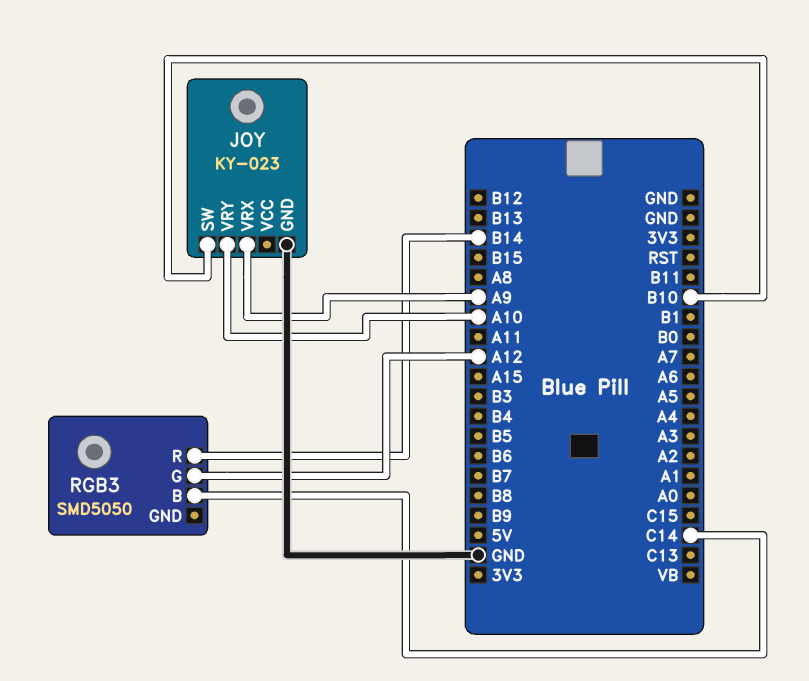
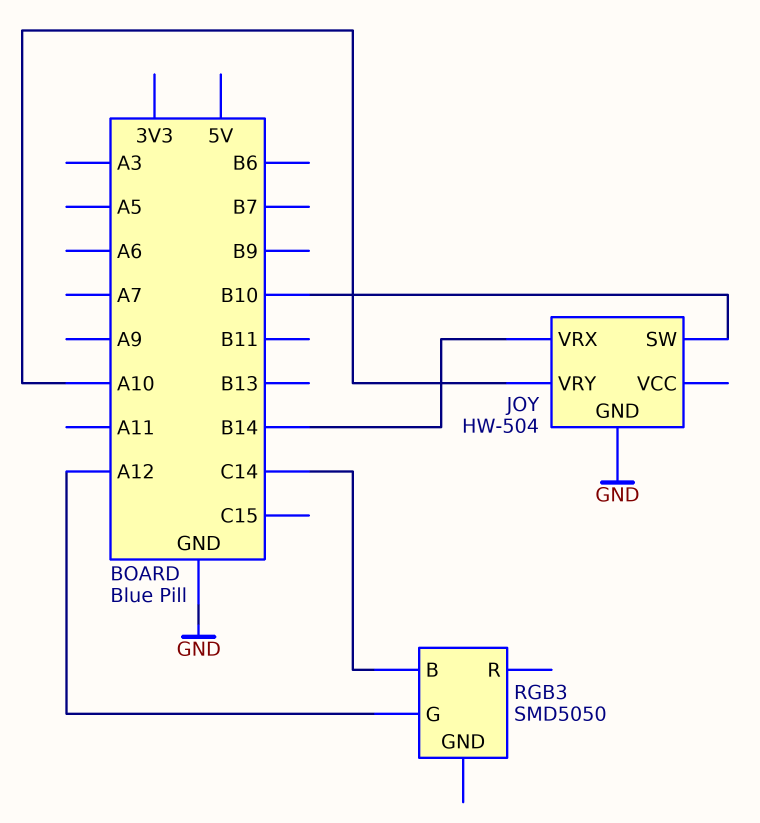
JOY: KY-023 -> HW-504
JOY pin VRX: A9 -> B14
RGB3 pin R: B14 -> none

